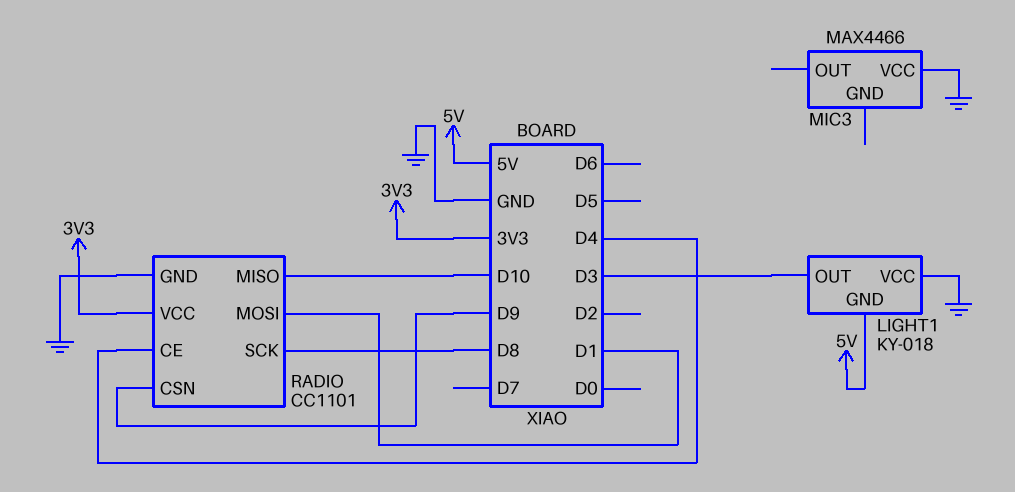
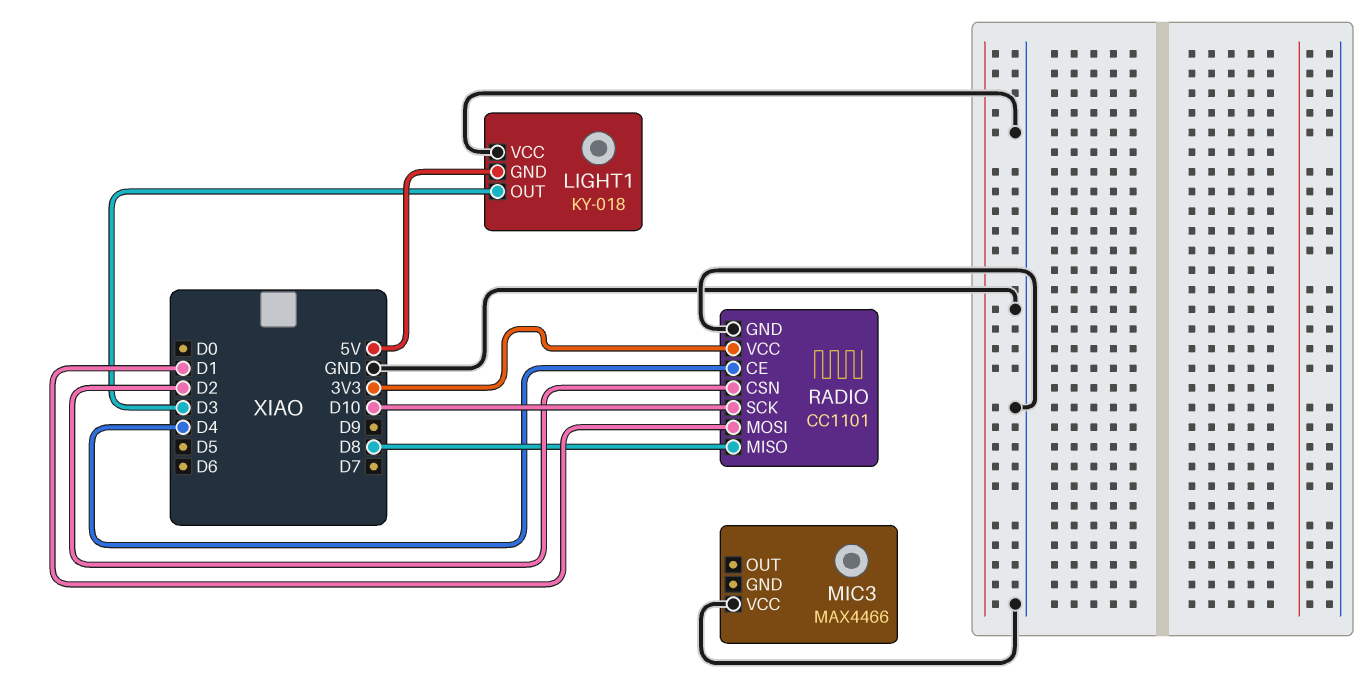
RADIO pin CSN: D9 -> D2
RADIO pin MISO: D10 -> D8
RADIO pin SCK: D8 -> D10

